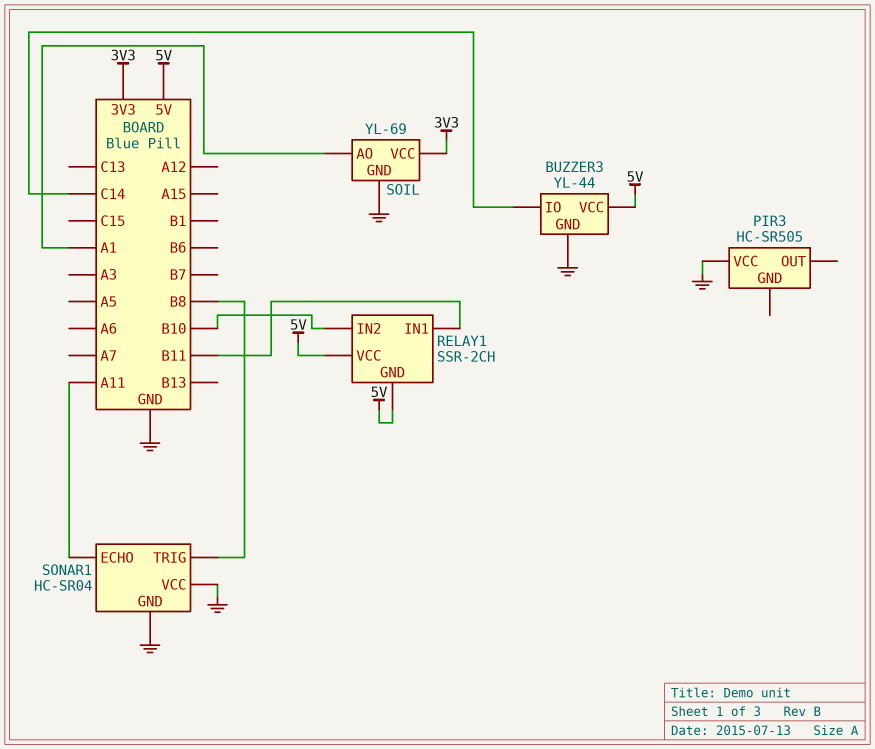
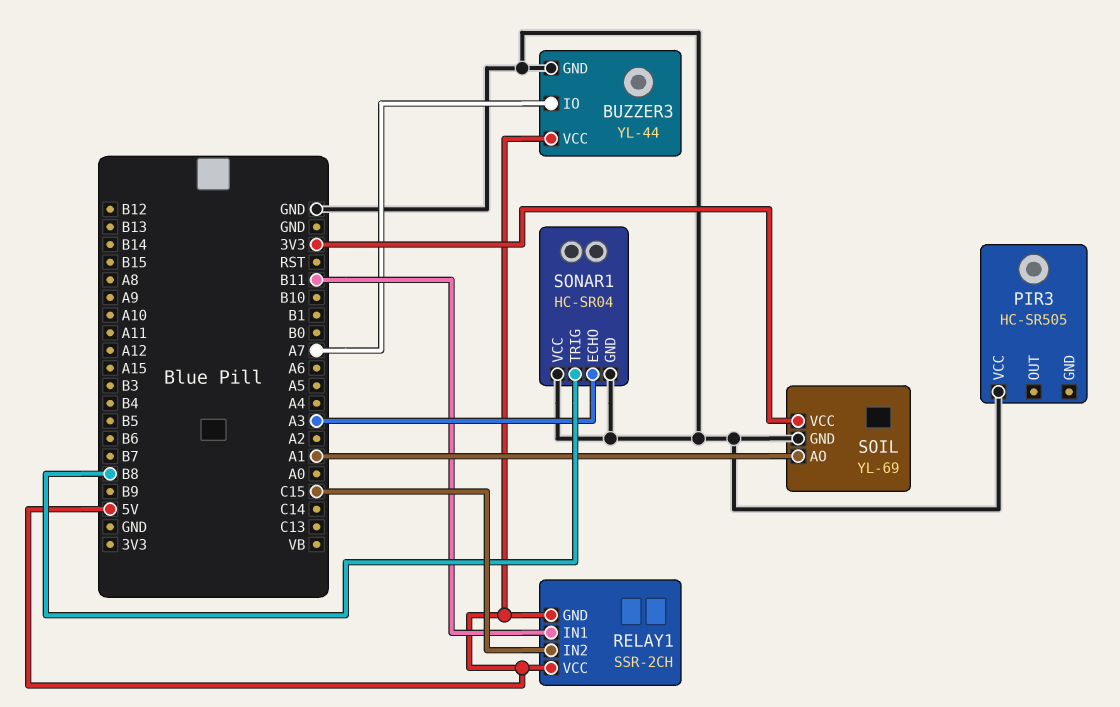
BUZZER3 pin IO: C14 -> A7
RELAY1 pin IN2: B10 -> C15
SONAR1 pin ECHO: A11 -> A3

